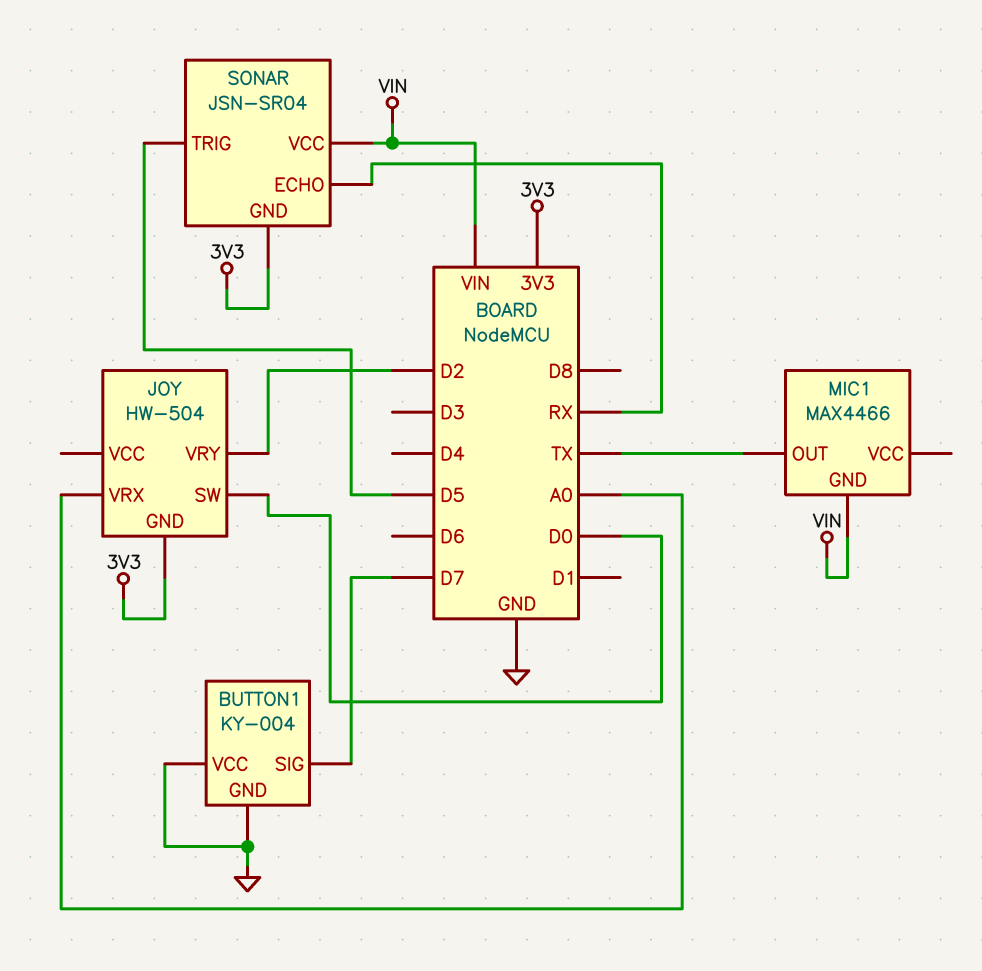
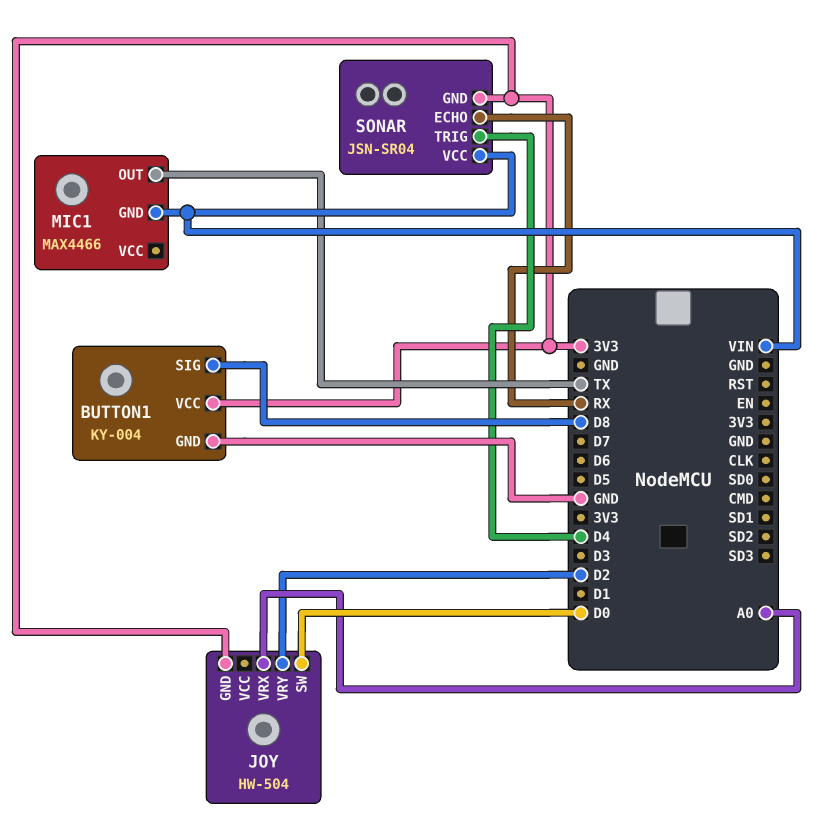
BUTTON1 pin SIG: D7 -> D8
BUTTON1 pin VCC: GND -> 3V3
SONAR pin TRIG: D5 -> D4

